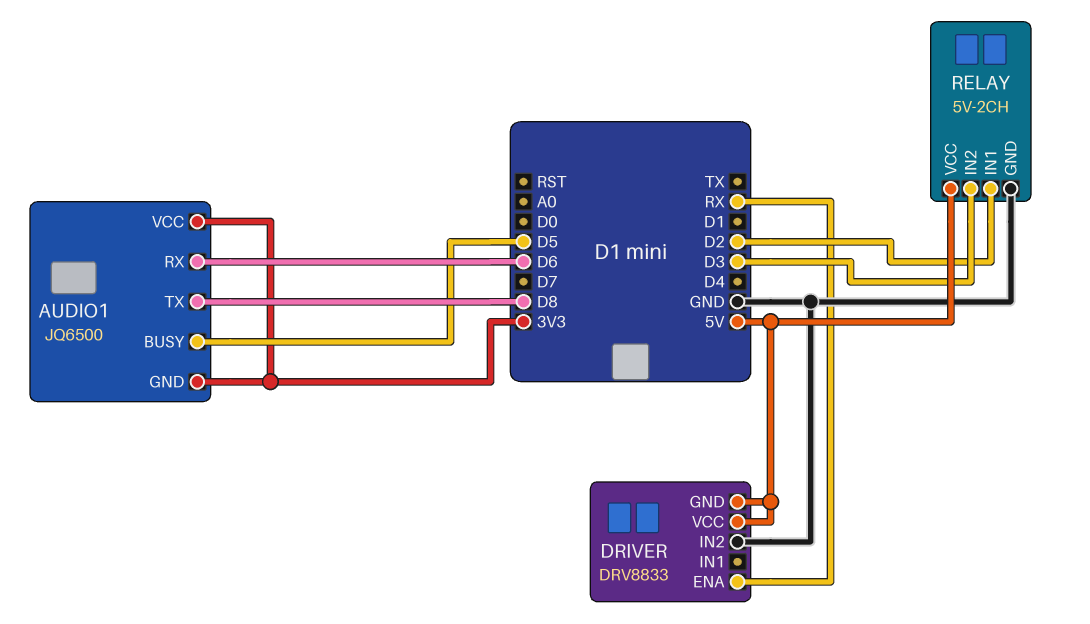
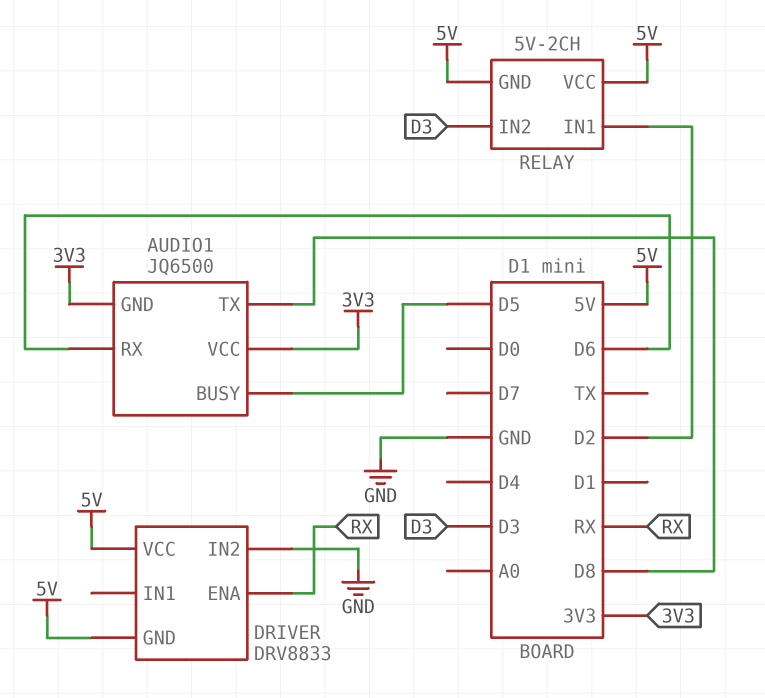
RELAY pin GND: GND -> 5V

